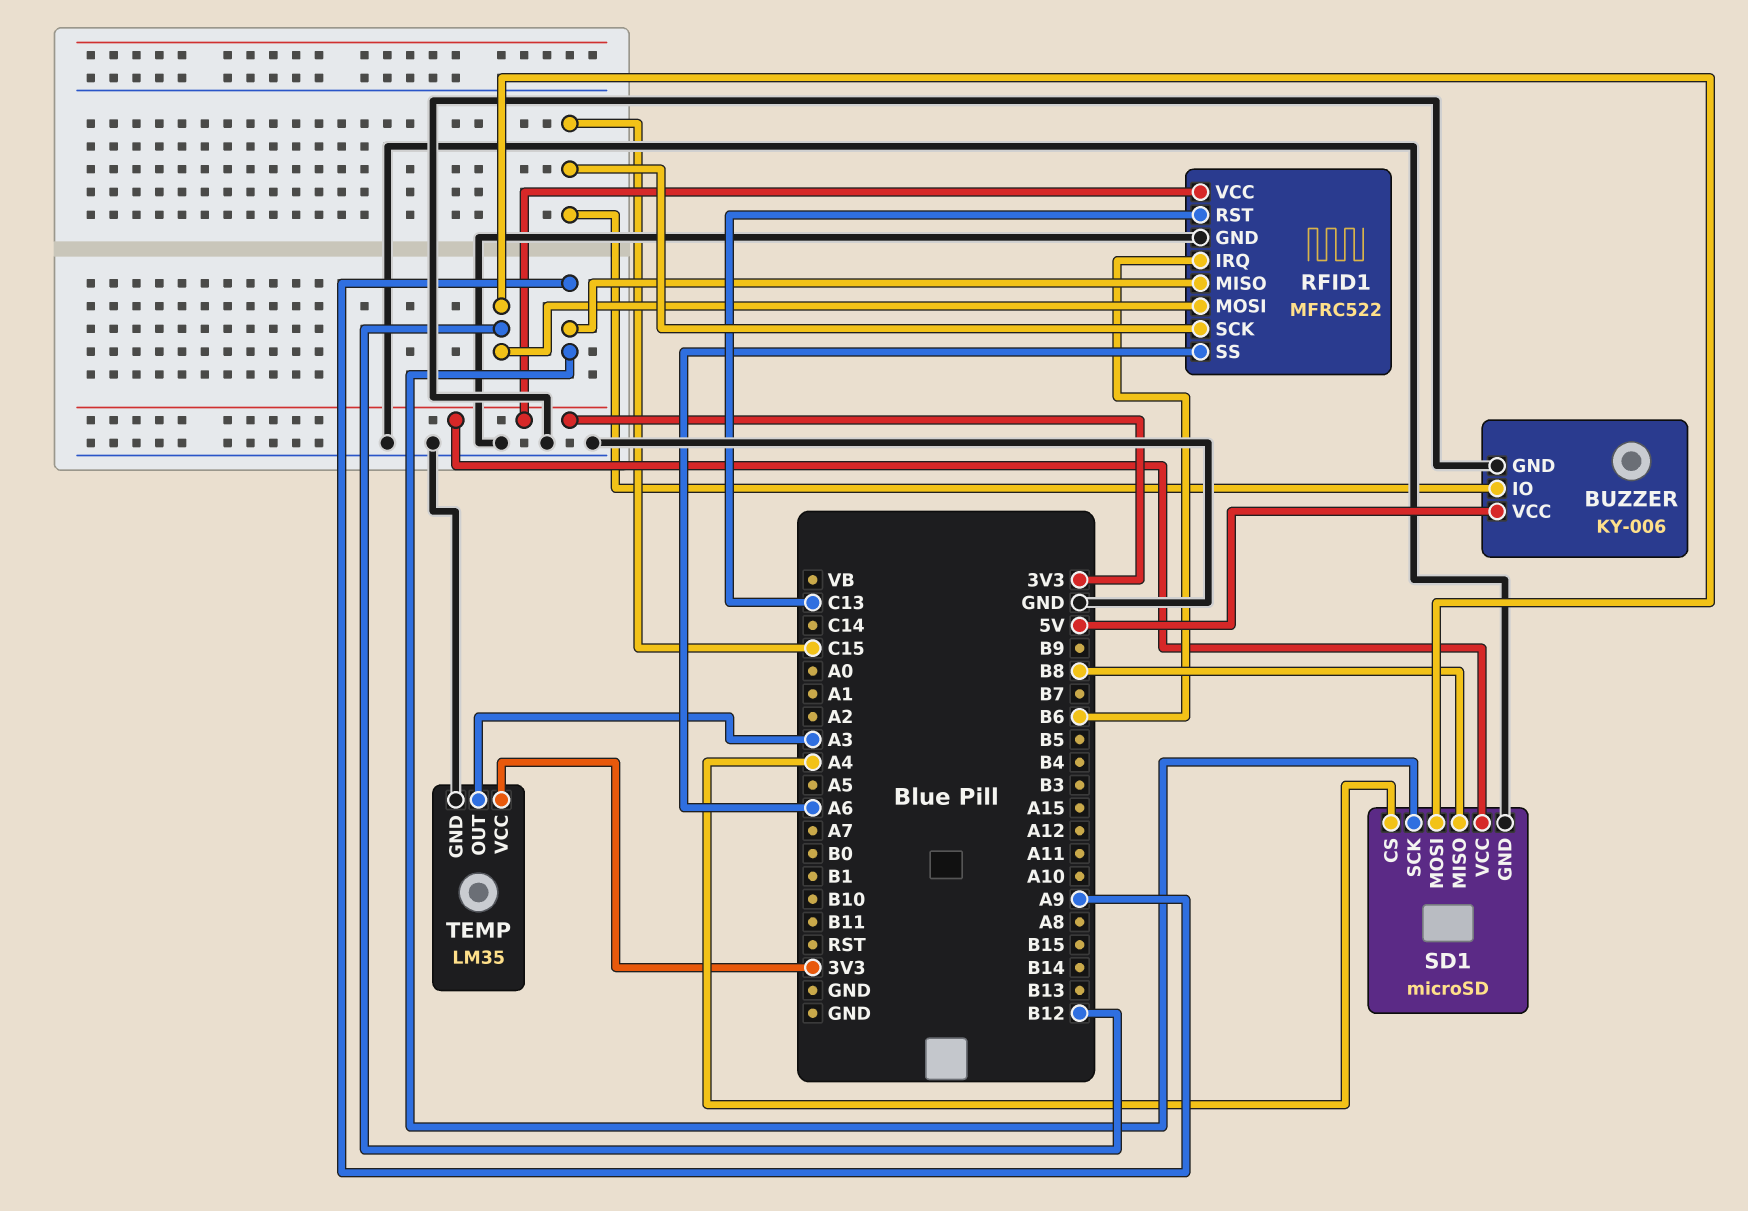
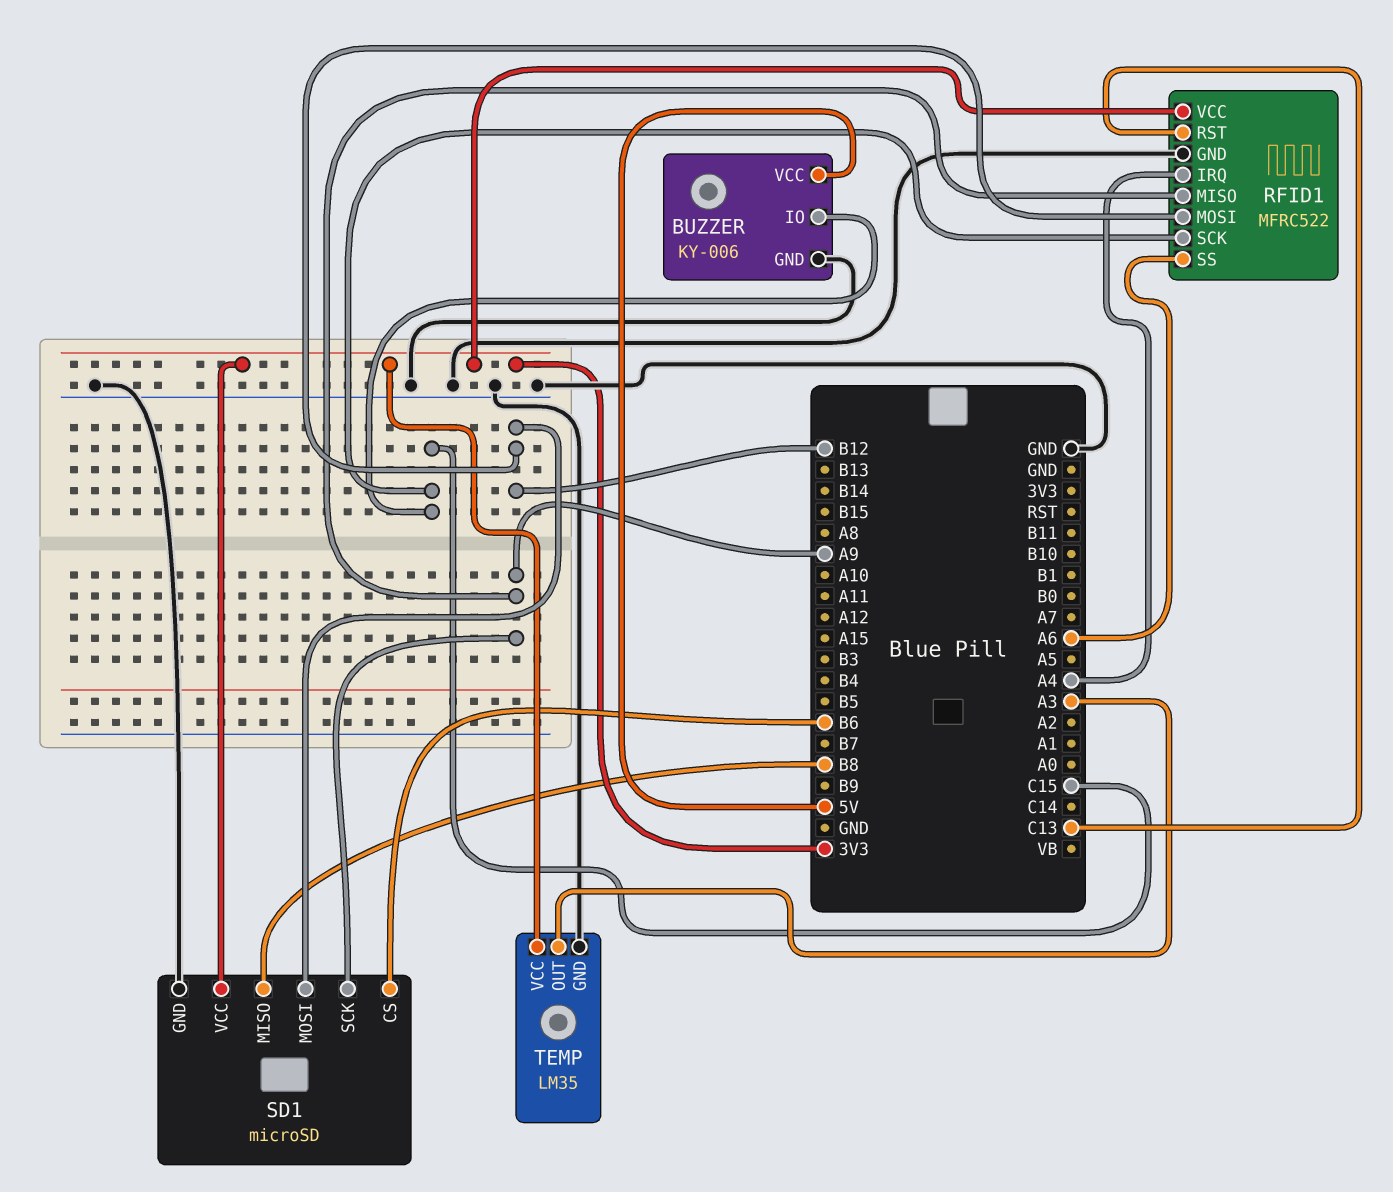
RFID1 pin IRQ: B6 -> A4
SD1 pin CS: A4 -> B6

